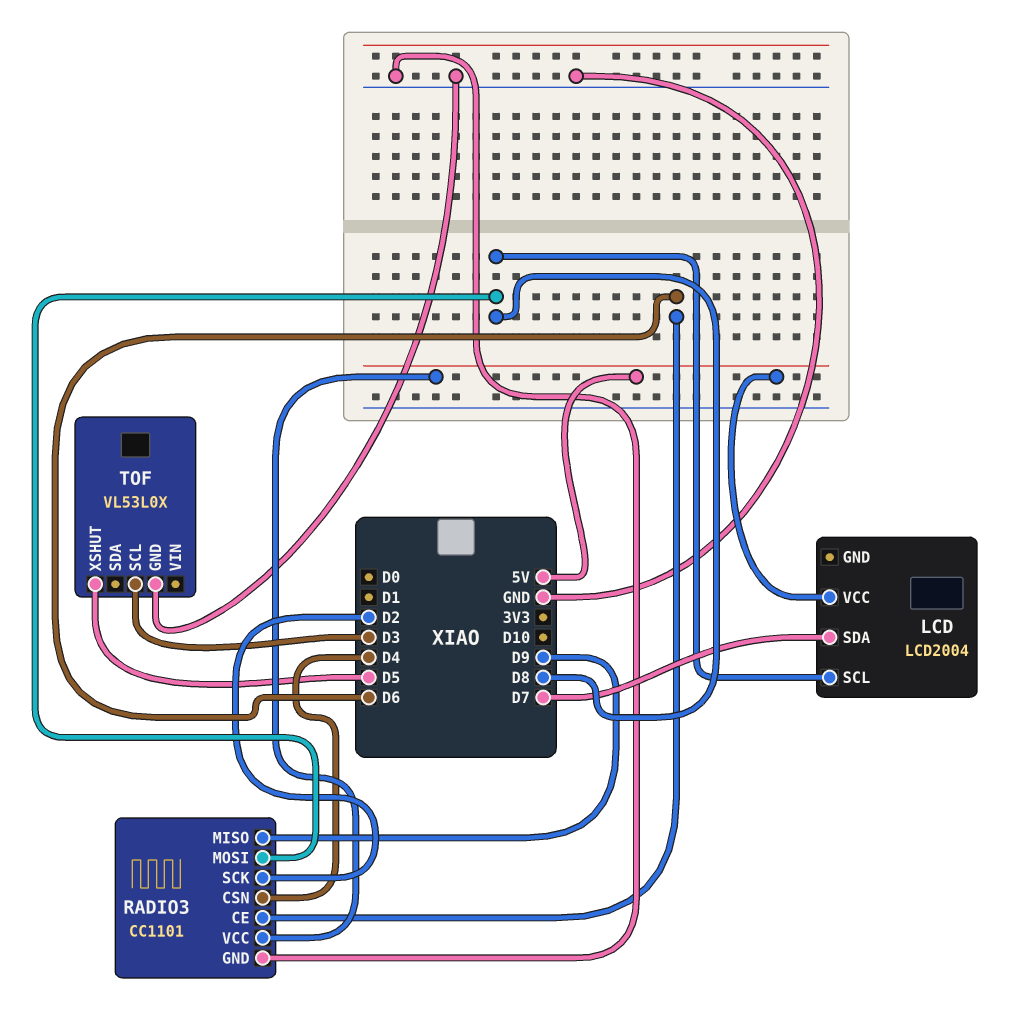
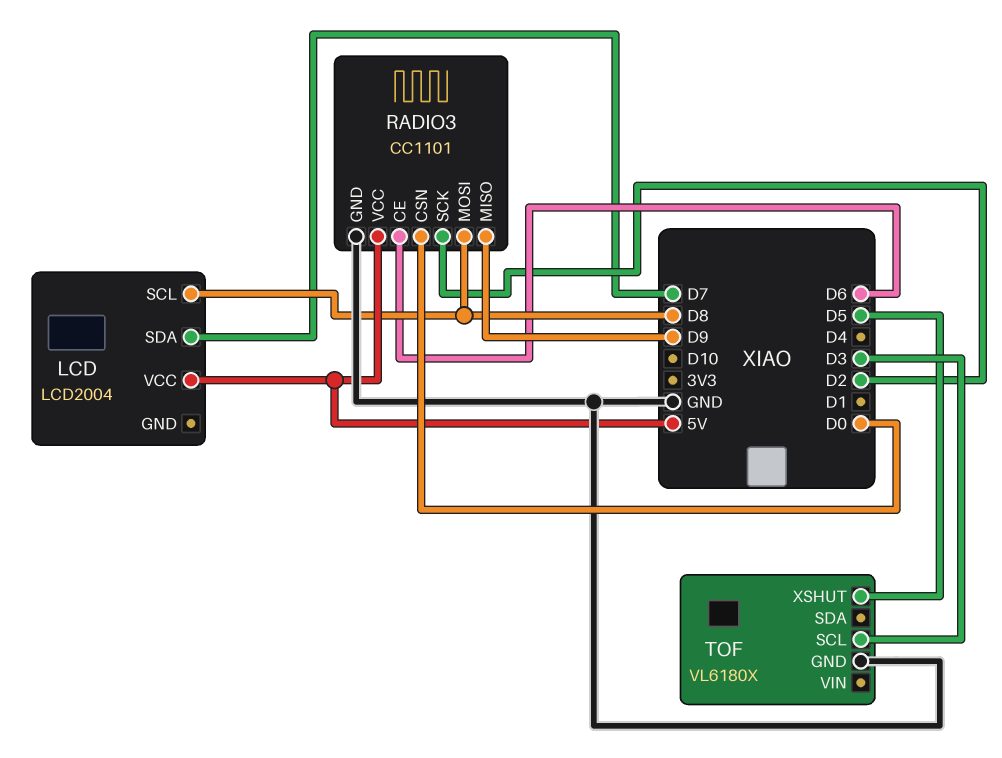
RADIO3 pin CSN: D4 -> D0
TOF: VL53L0X -> VL6180X

